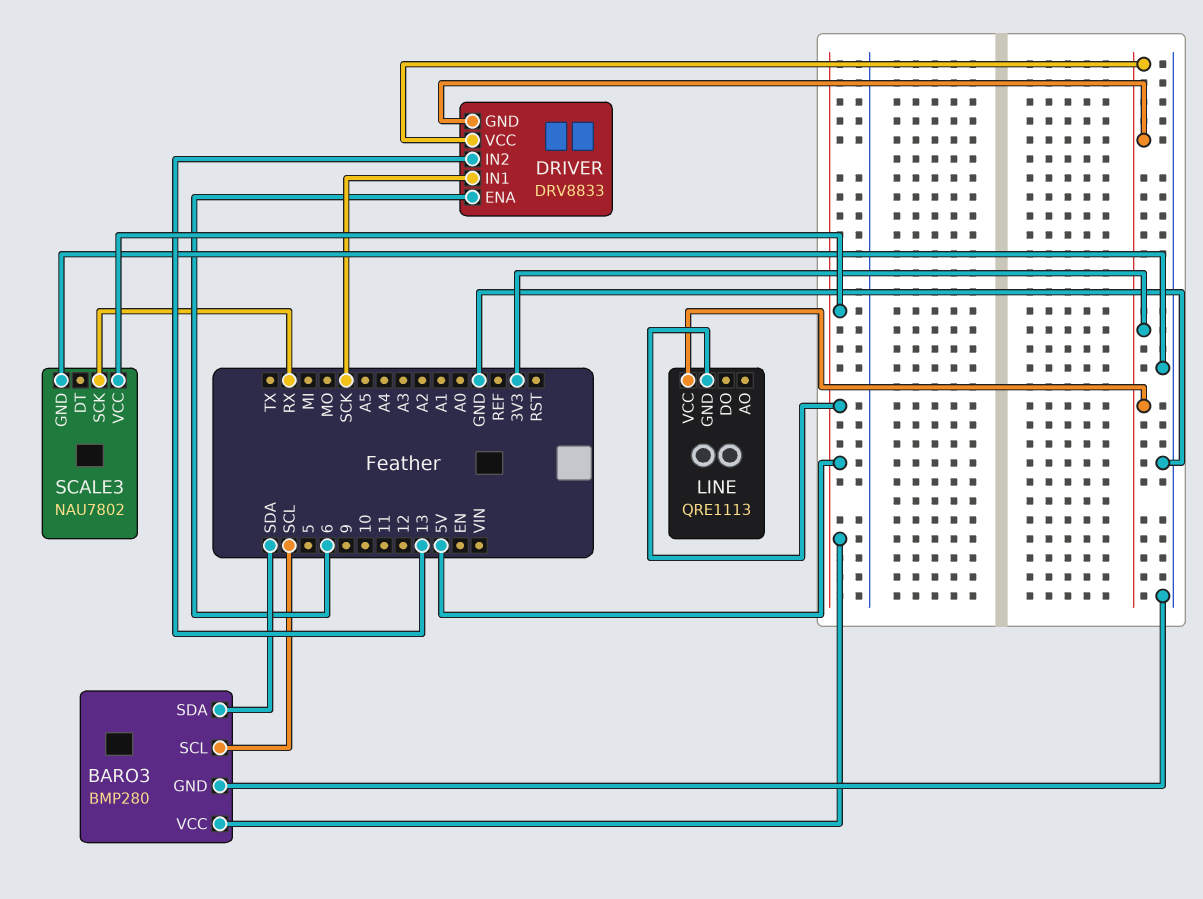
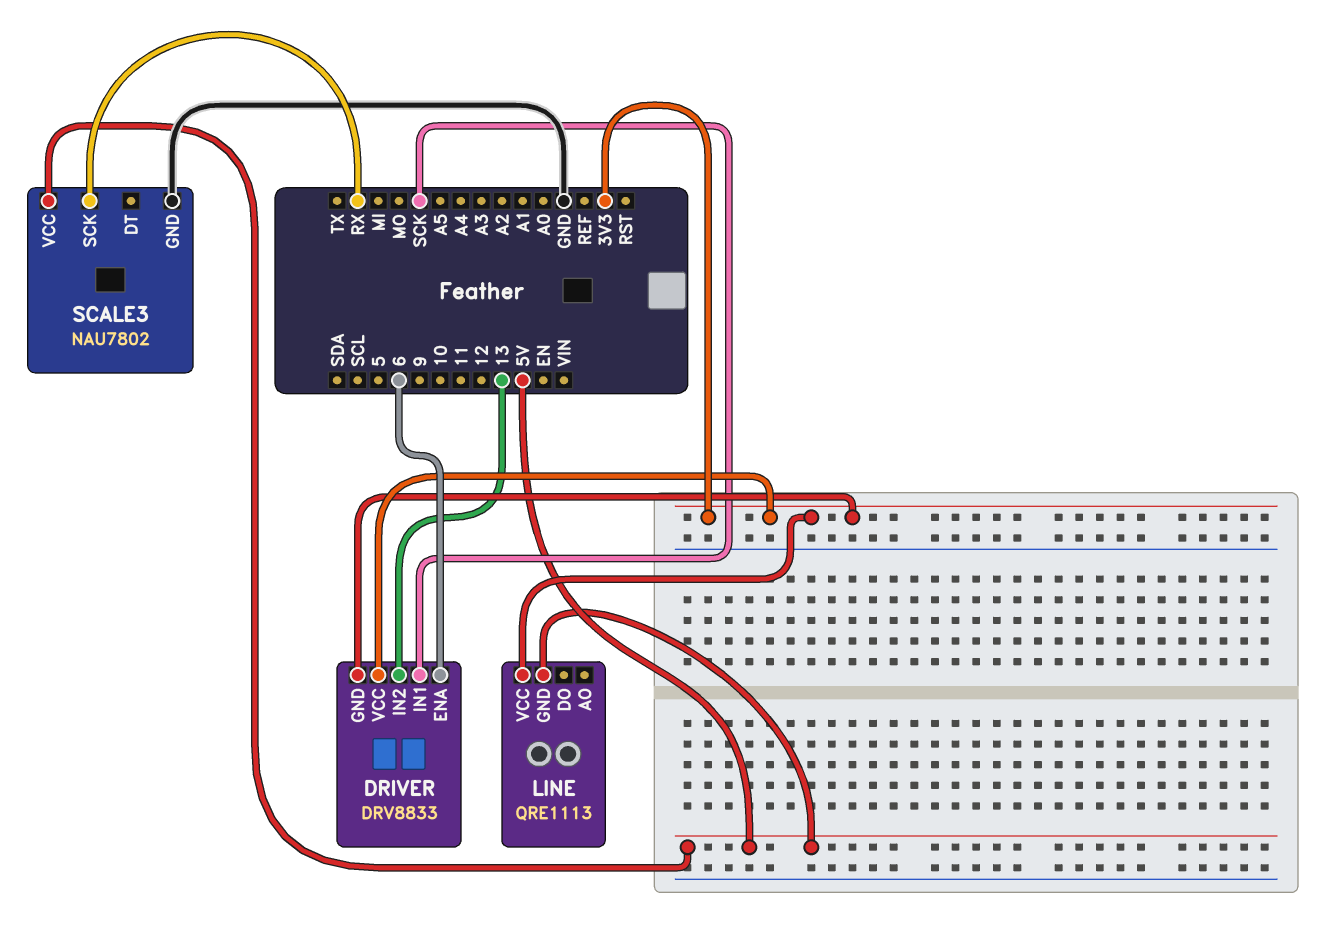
BARO3: BMP280 -> none
BARO3 pin GND: GND -> none
BARO3 pin SCL: SCL -> none
BARO3 pin SDA: SDA -> none
BARO3 pin VCC: 5V -> none

